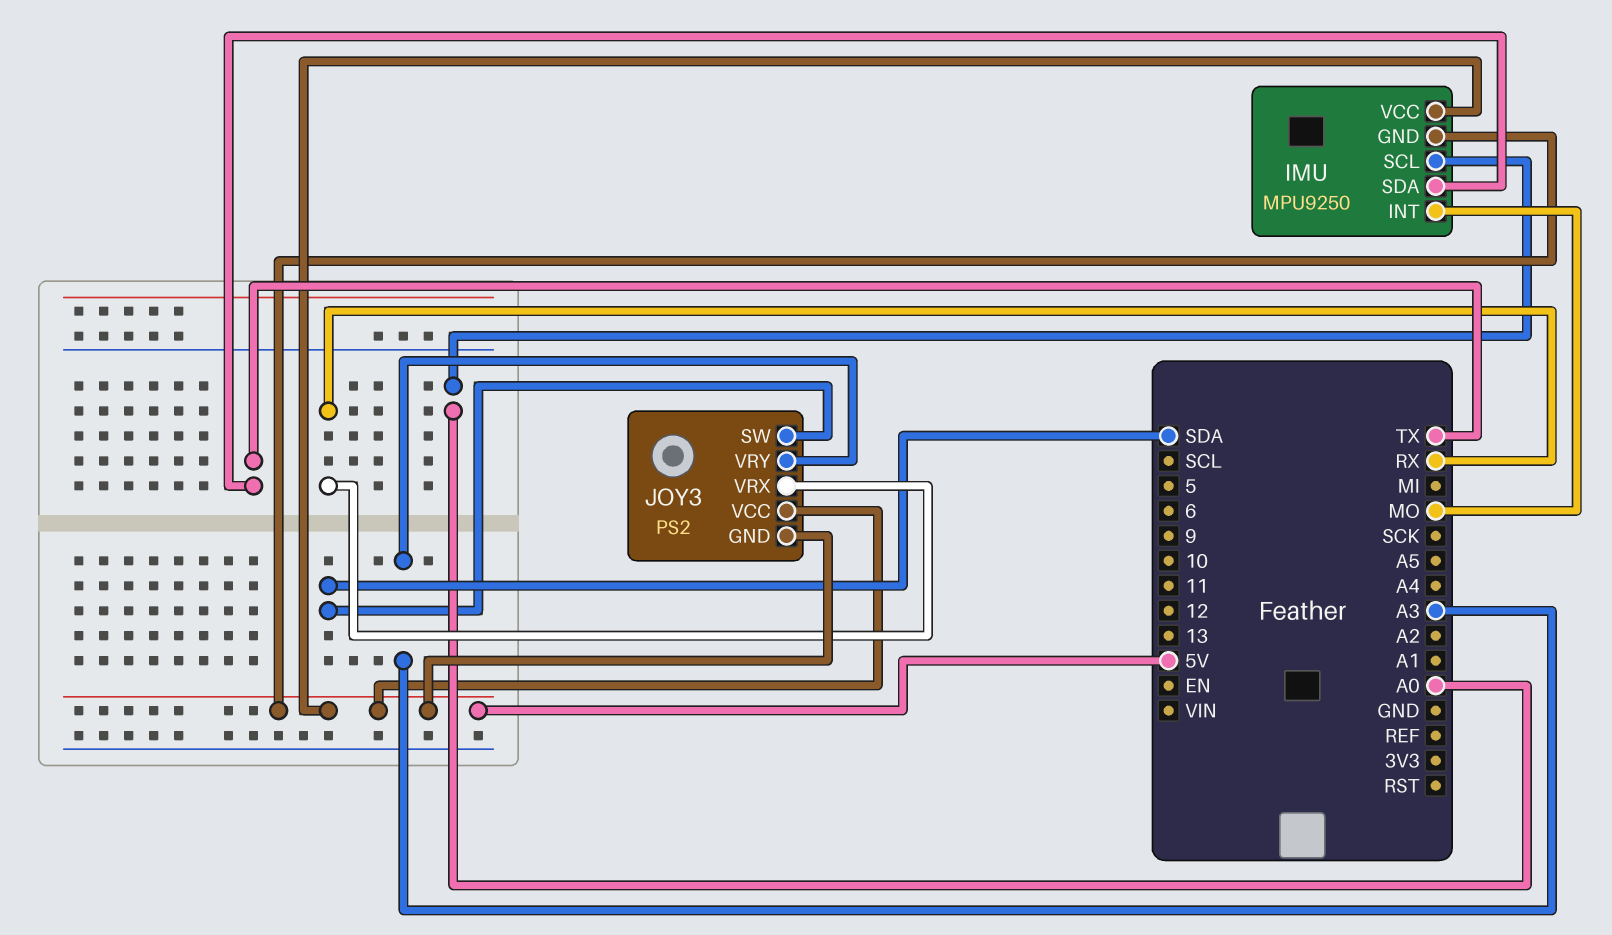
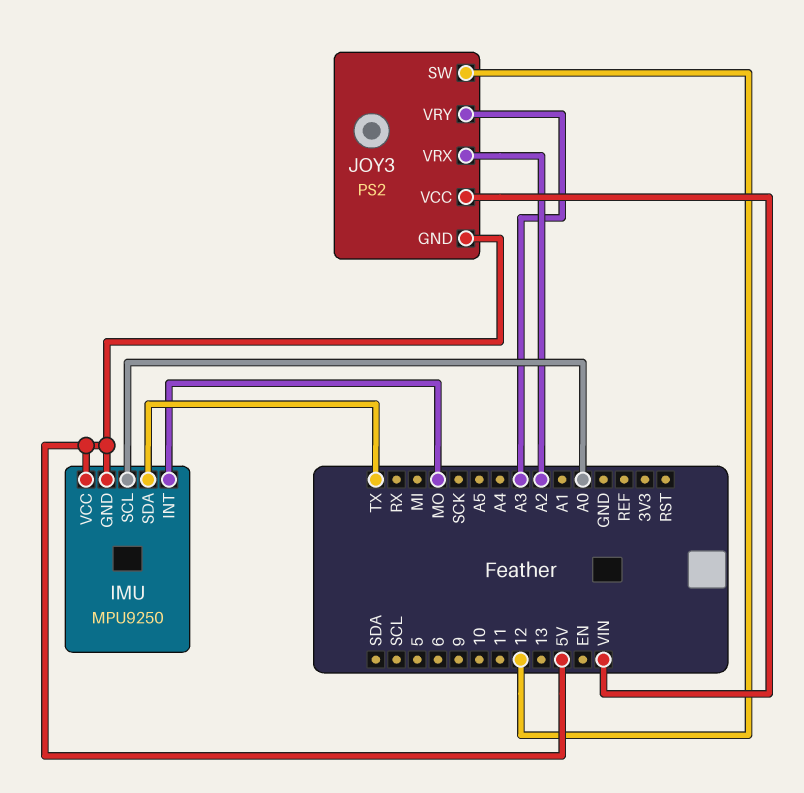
JOY3 pin SW: SDA -> 12
JOY3 pin VCC: 5V -> VIN
JOY3 pin VRX: RX -> A2

